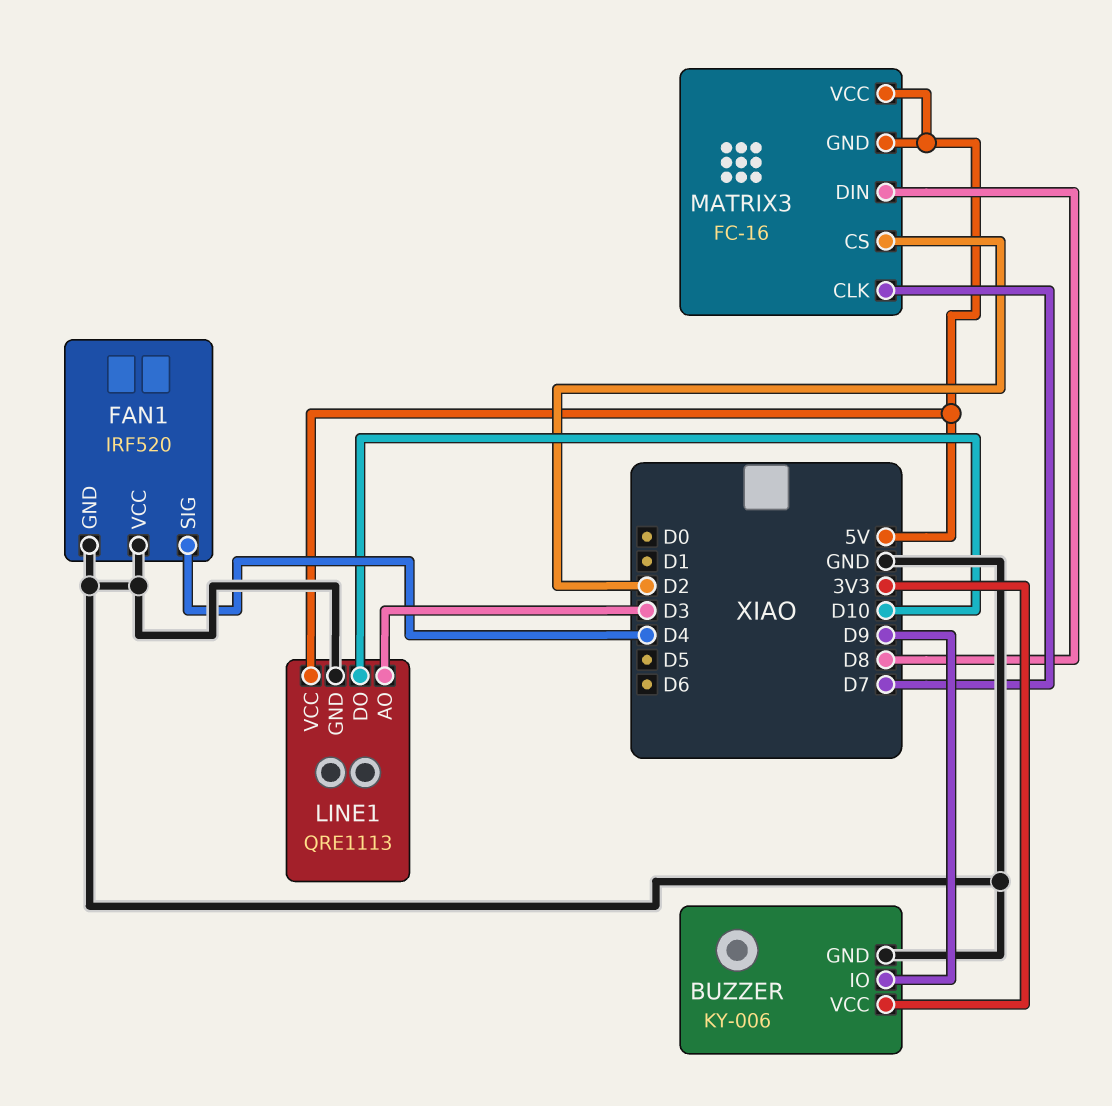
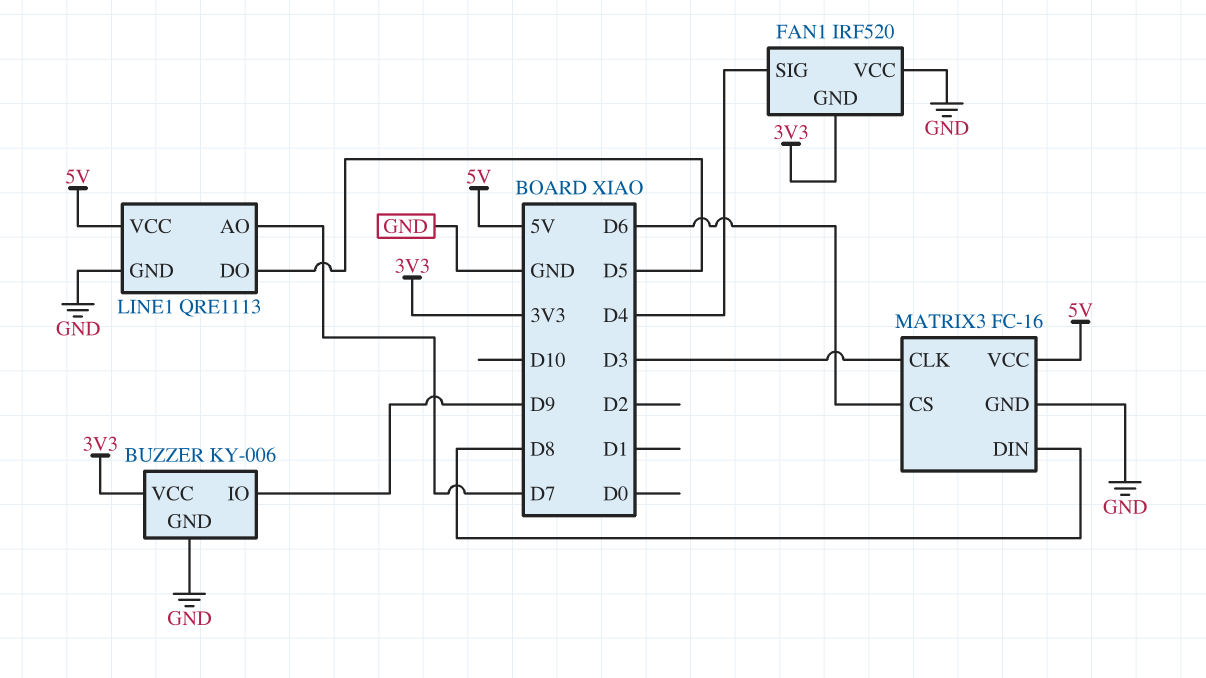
FAN1 pin GND: GND -> 3V3
LINE1 pin AO: D3 -> D7
LINE1 pin DO: D10 -> D5
MATRIX3 pin CLK: D7 -> D3
MATRIX3 pin CS: D2 -> D6
MATRIX3 pin GND: 5V -> GND

